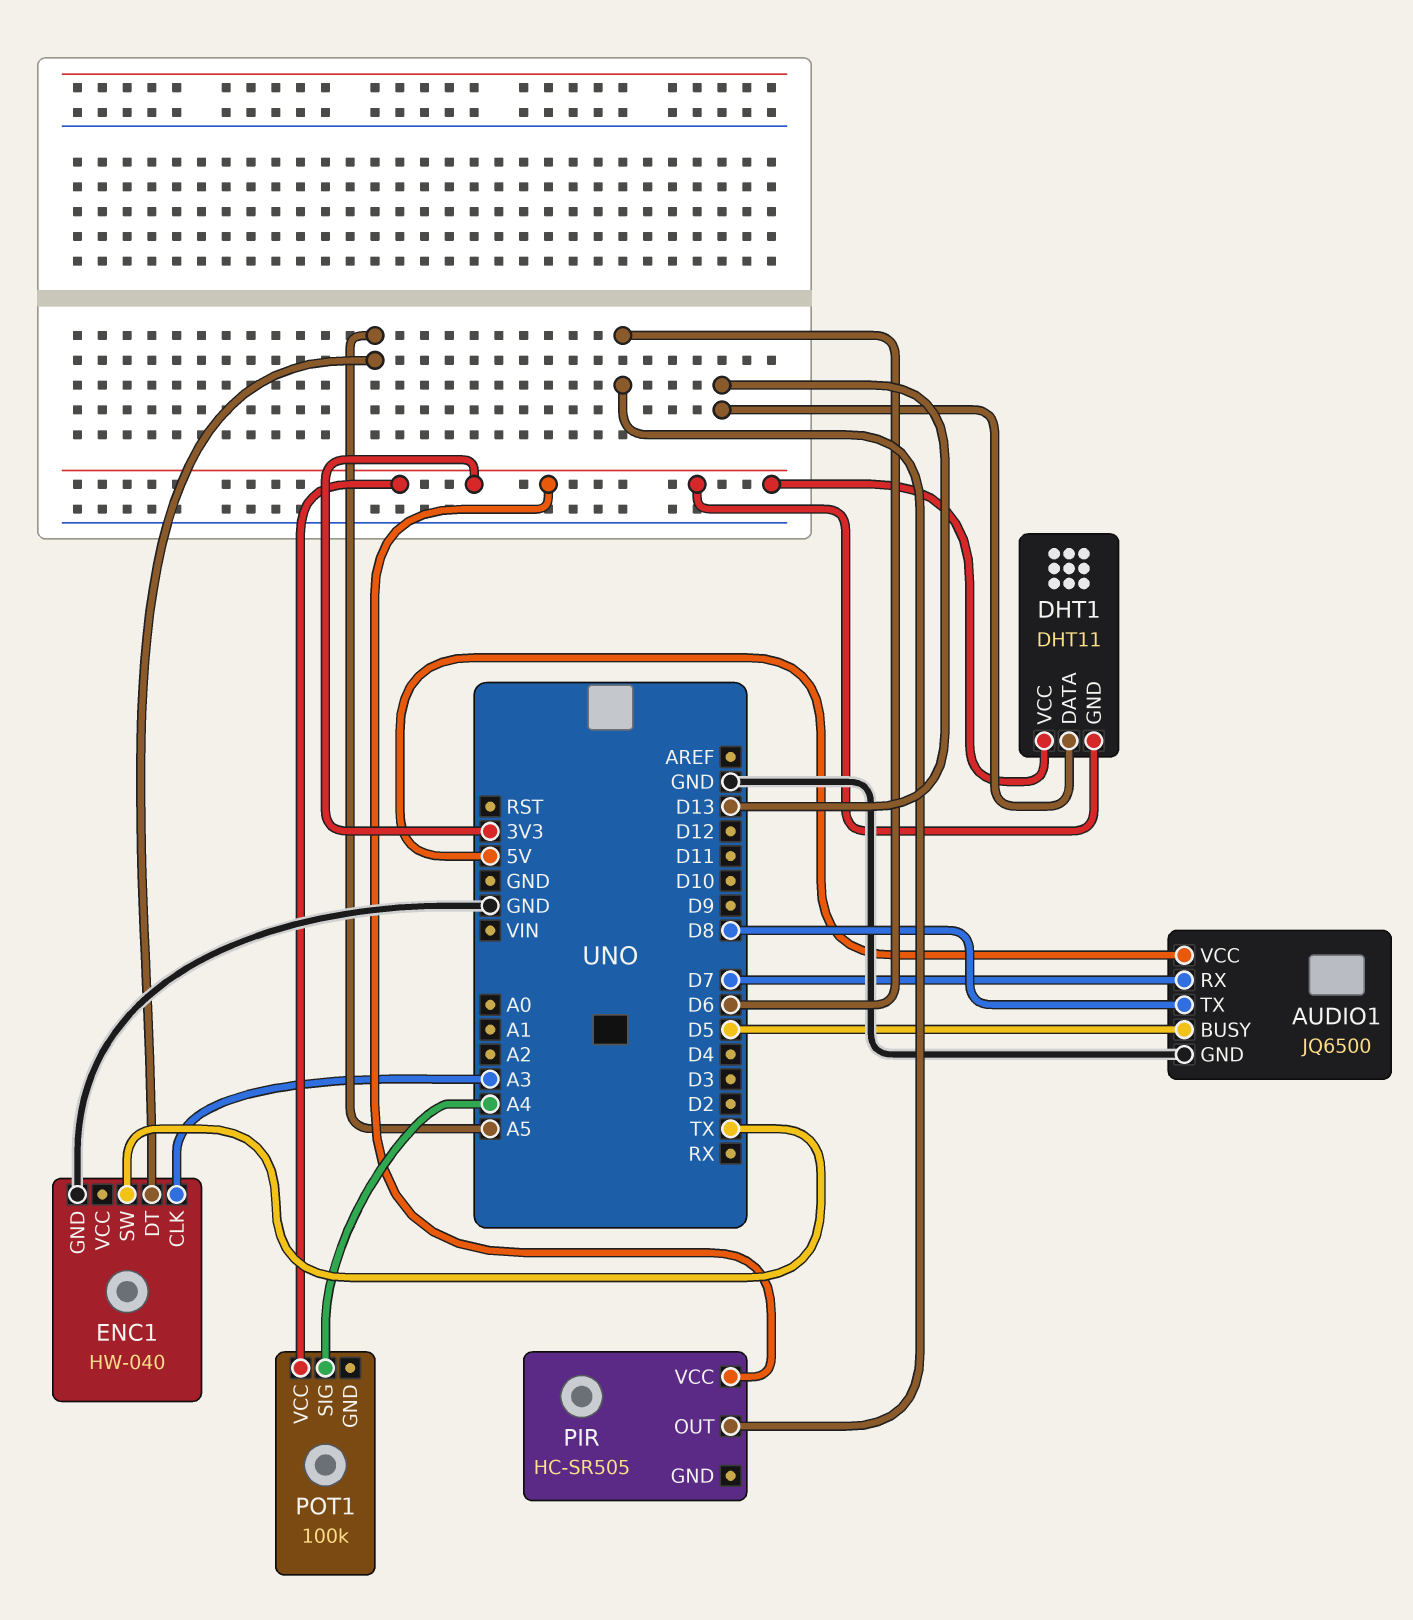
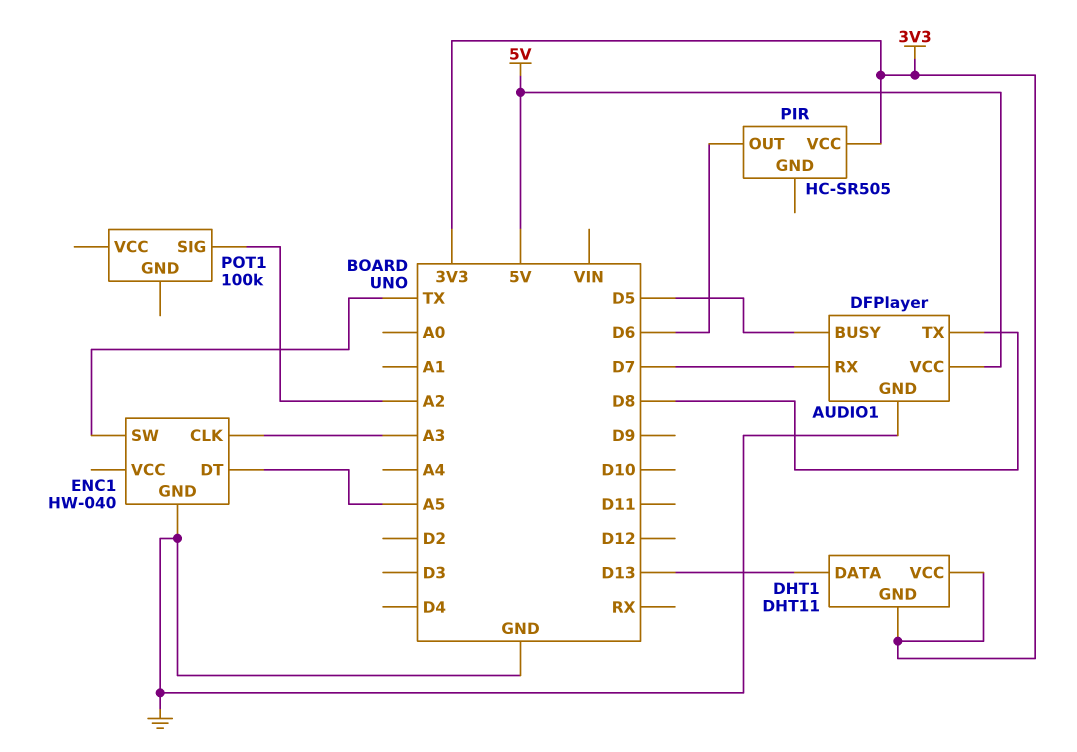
AUDIO1: JQ6500 -> DFPlayer
POT1 pin SIG: A4 -> A2
POT1 pin VCC: 3V3 -> none

